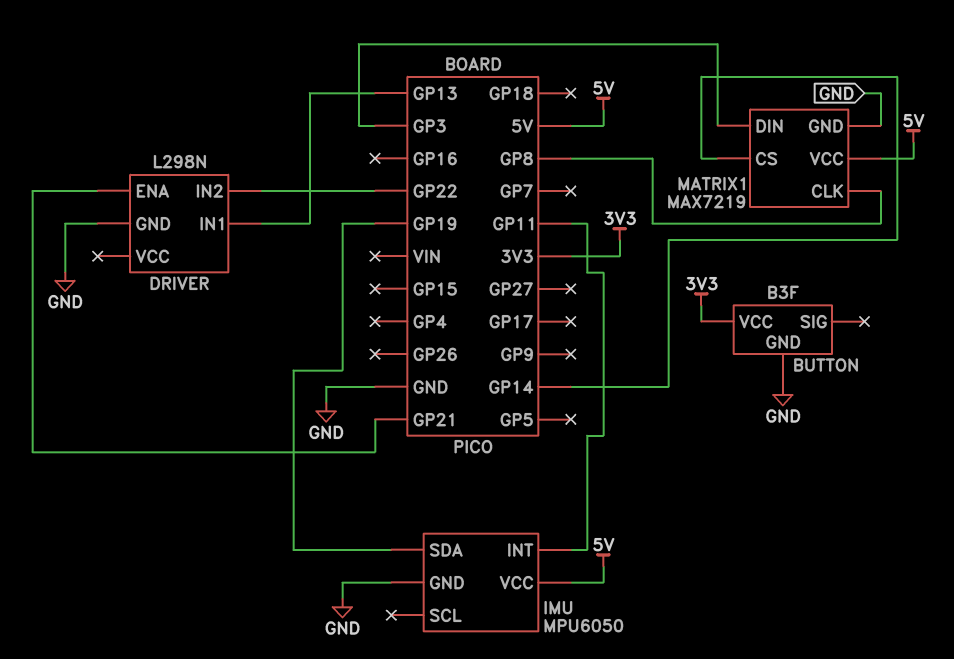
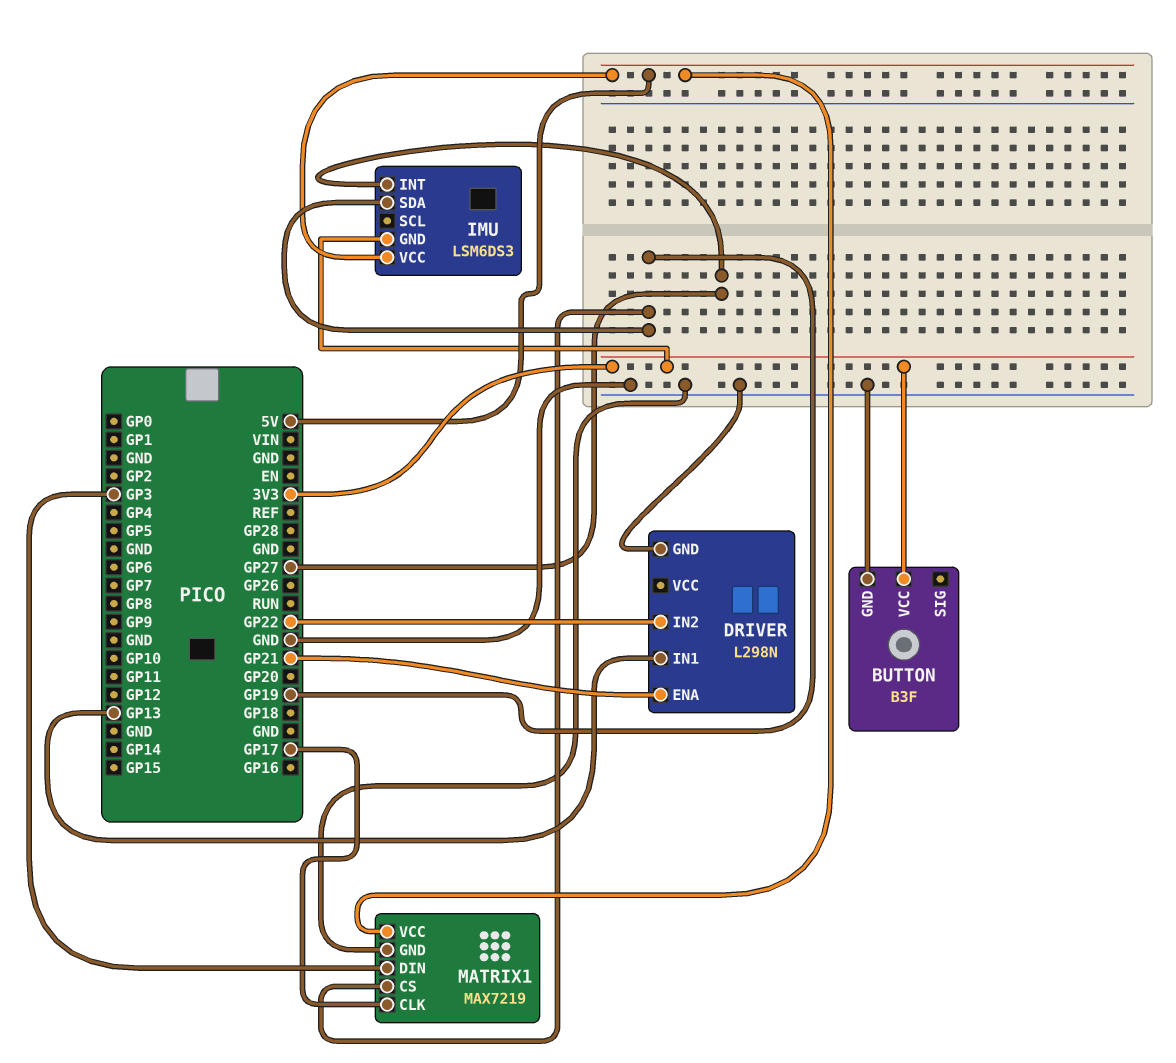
IMU: MPU6050 -> LSM6DS3
IMU pin GND: GND -> 3V3
IMU pin INT: GP11 -> GP27
MATRIX1 pin CLK: GP8 -> GP17
MATRIX1 pin CS: GP14 -> GP19

